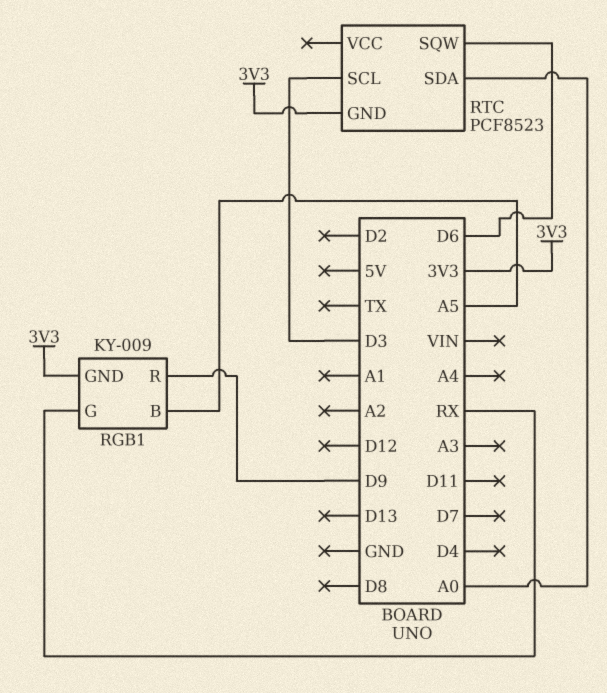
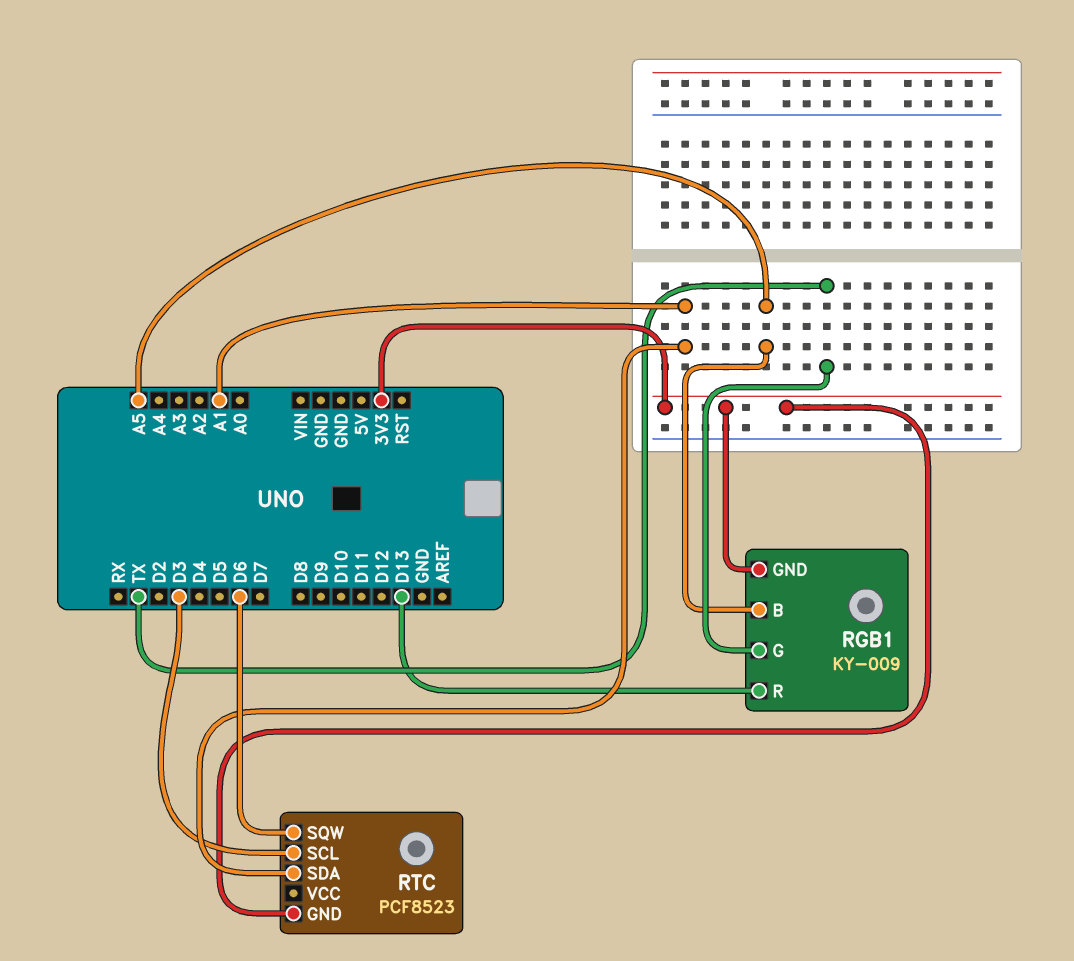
RGB1 pin G: RX -> TX
RGB1 pin R: D9 -> D13
RTC pin SDA: A0 -> A1

